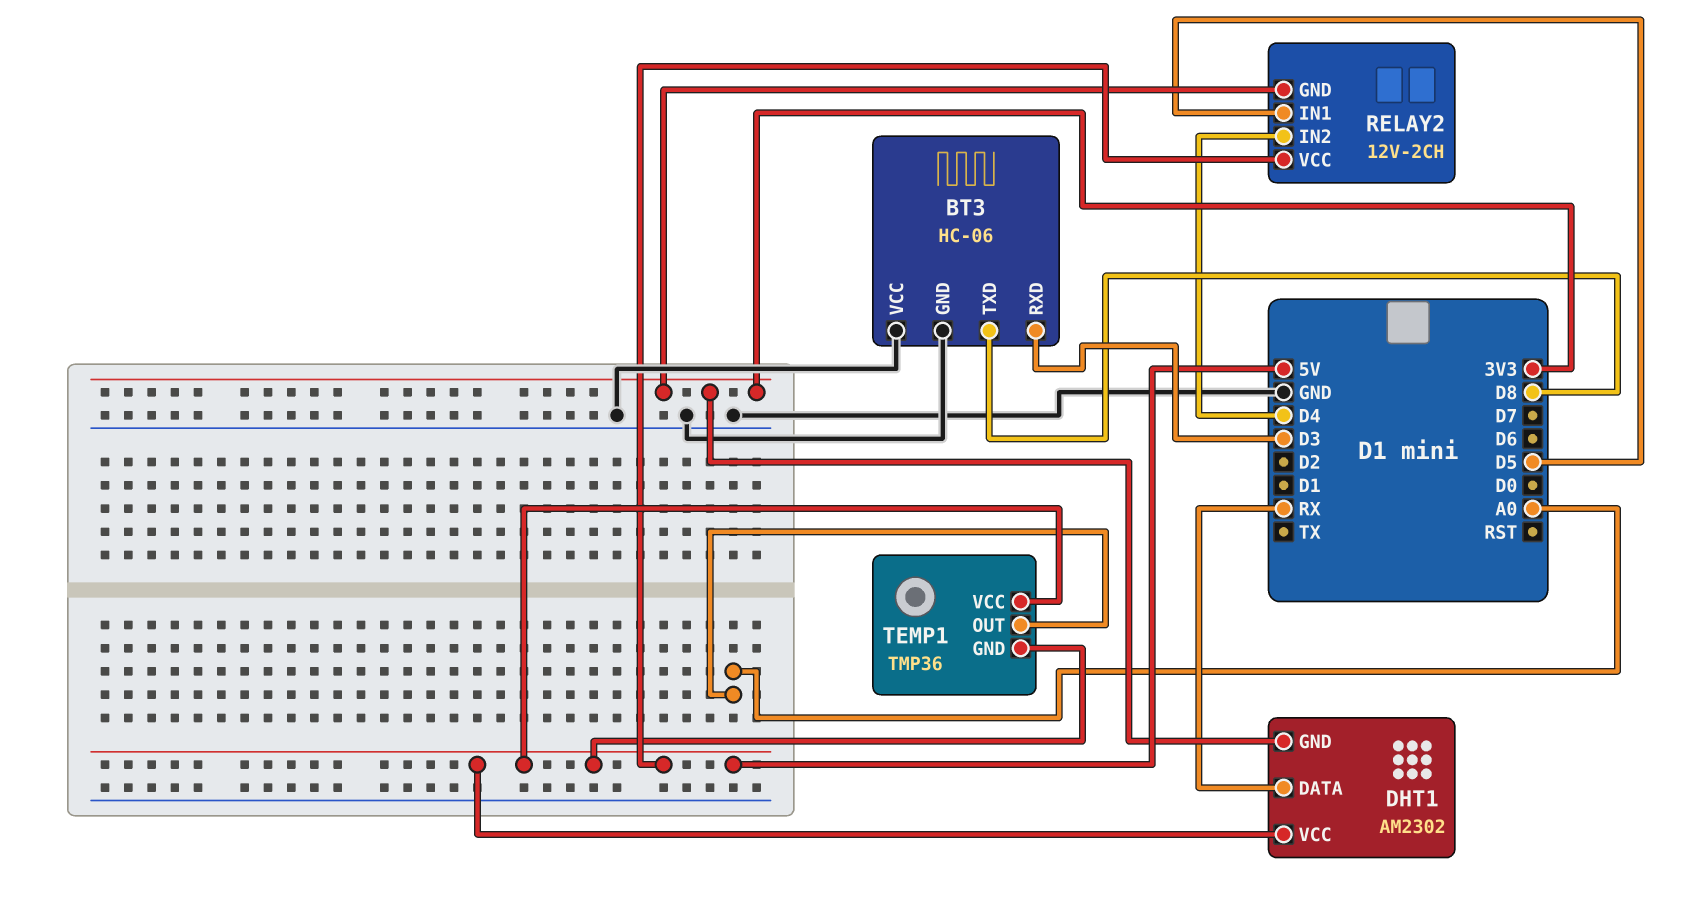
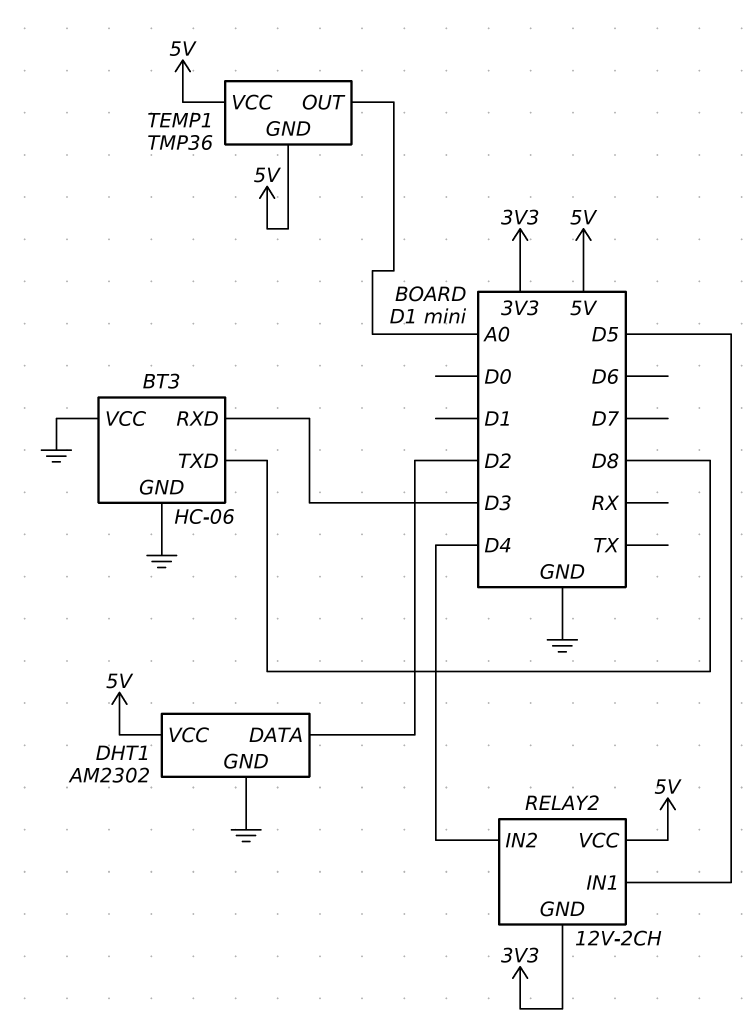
DHT1 pin DATA: RX -> D2
DHT1 pin GND: 3V3 -> GND

